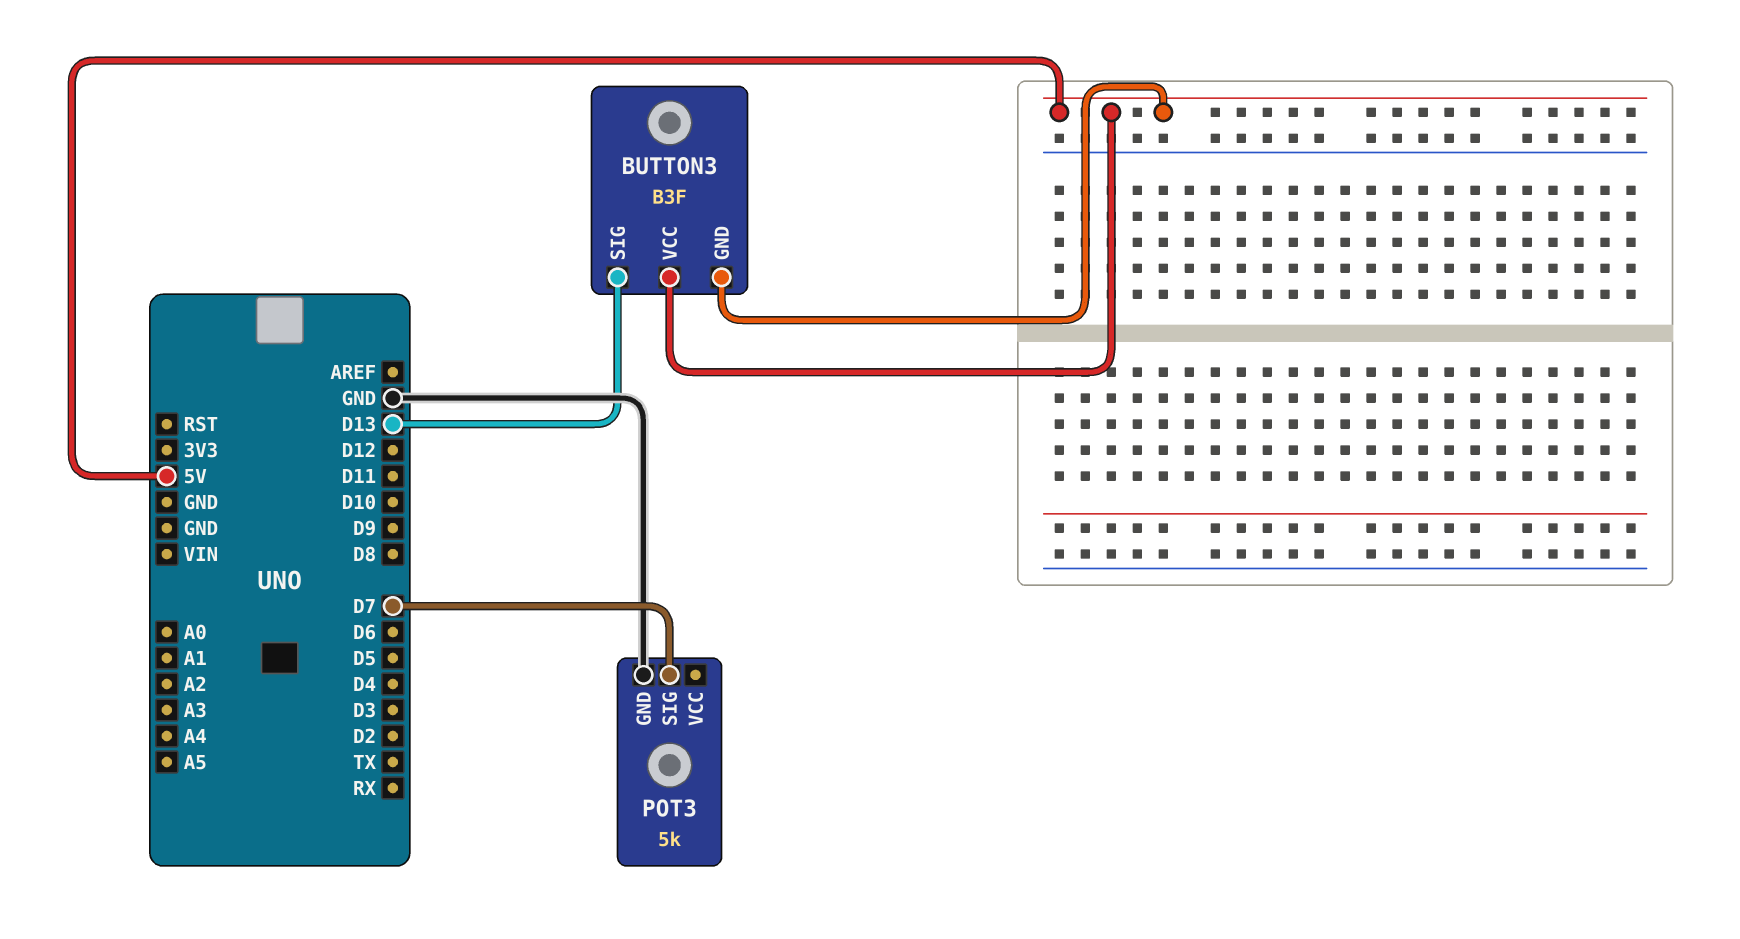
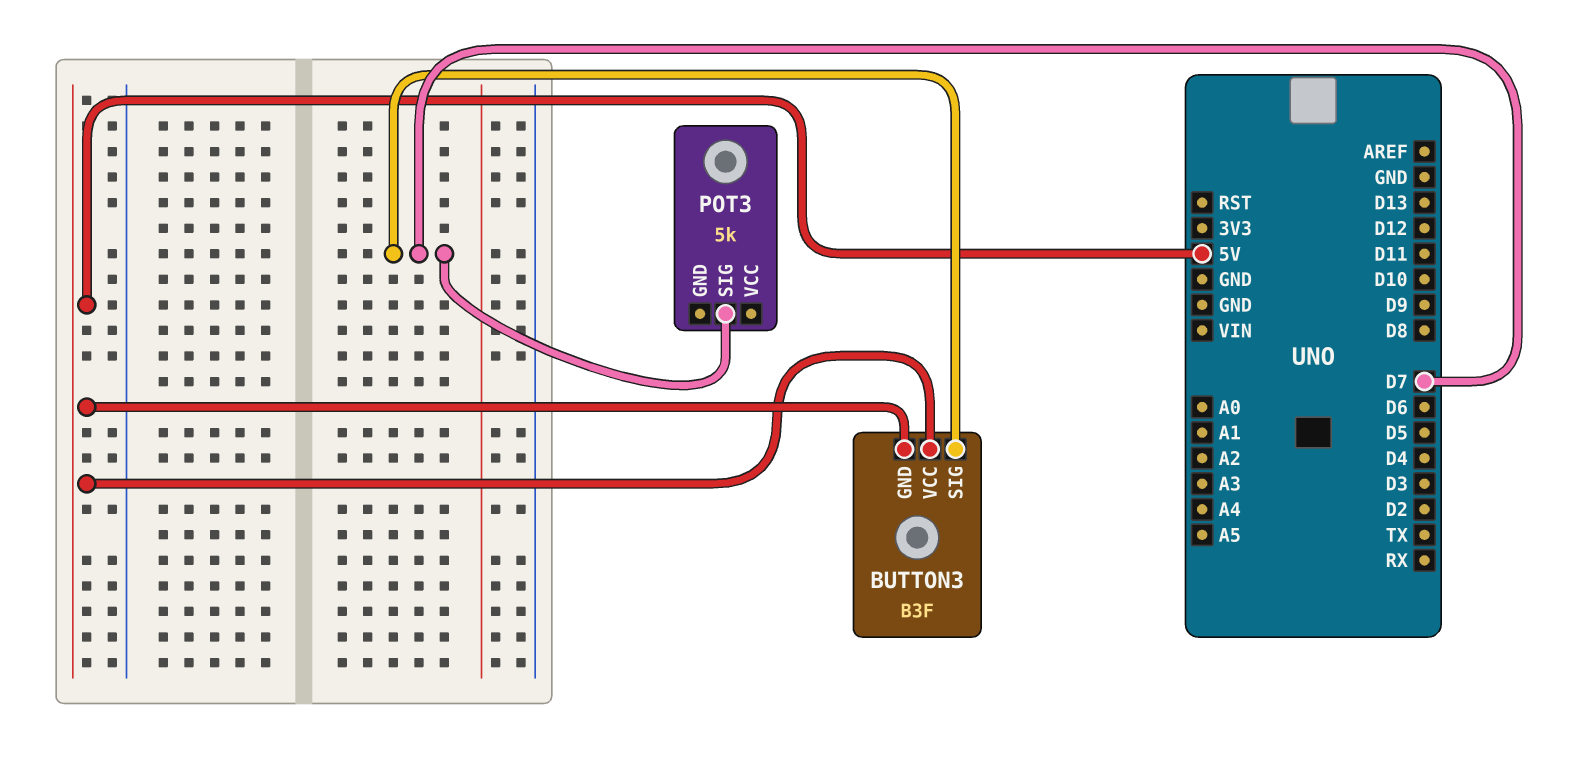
BUTTON3 pin SIG: D13 -> D7
POT3 pin GND: GND -> none

